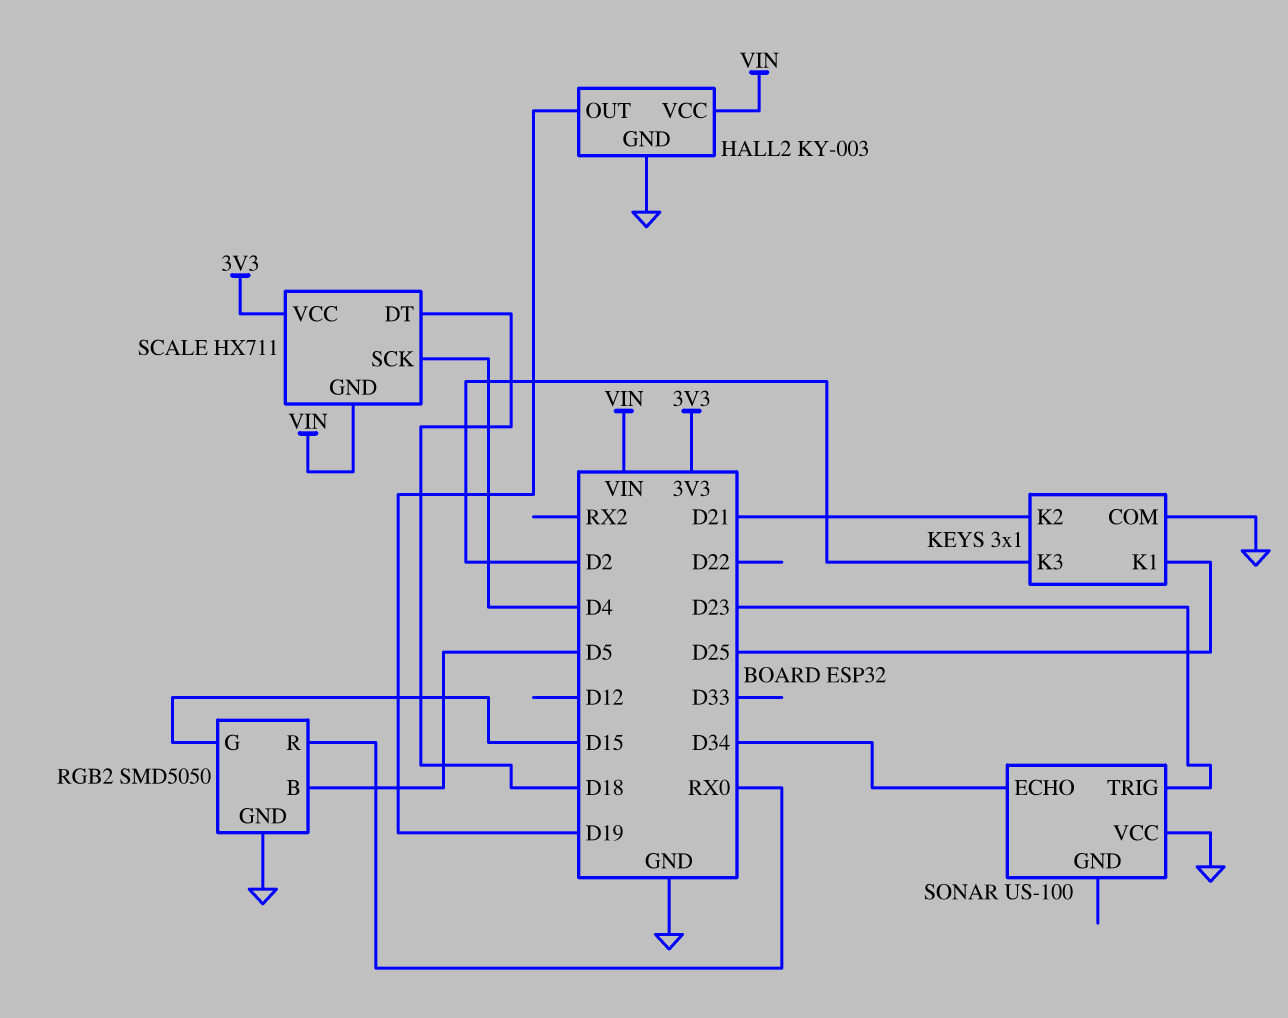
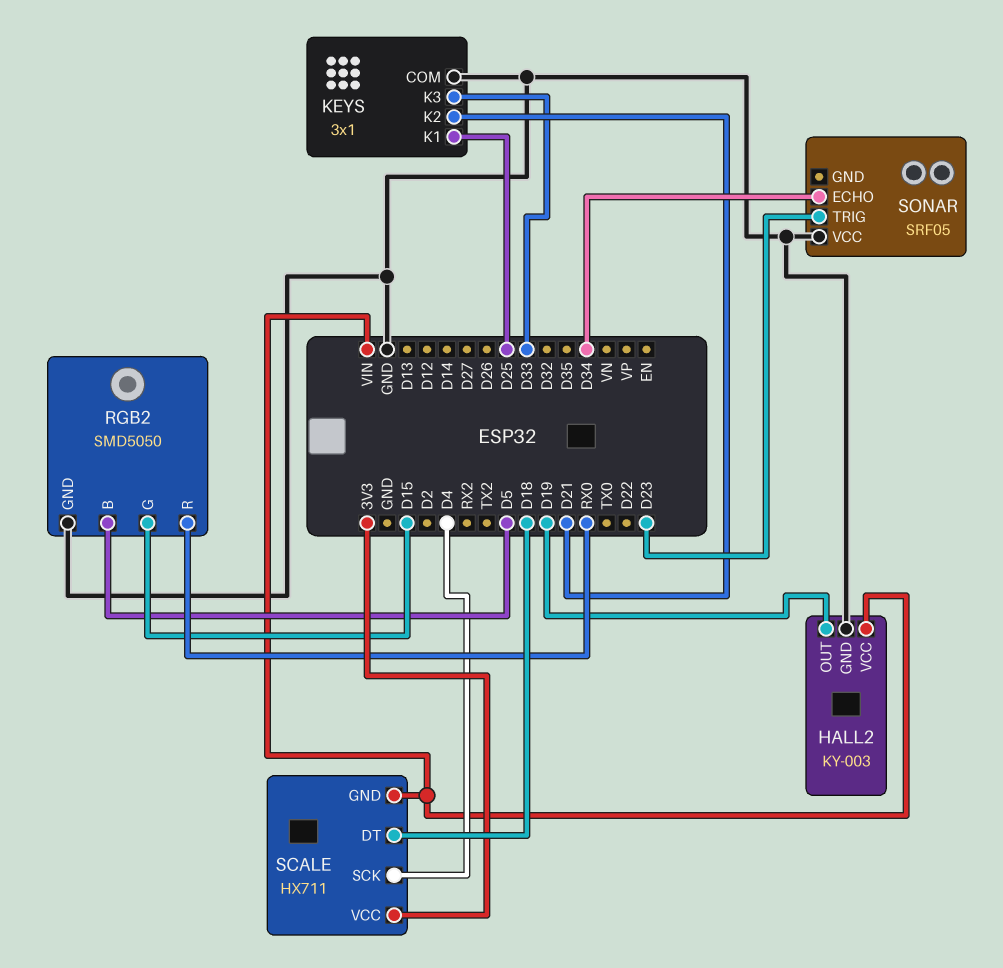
KEYS pin K3: D2 -> D33
SONAR: US-100 -> SRF05

